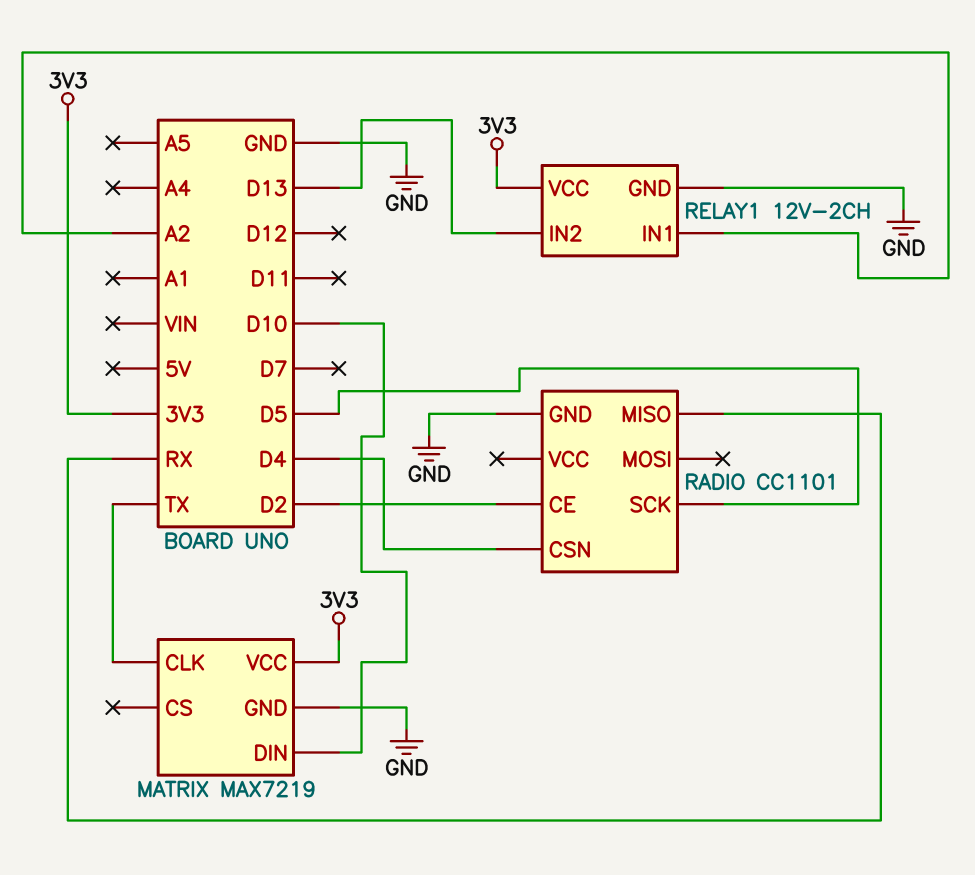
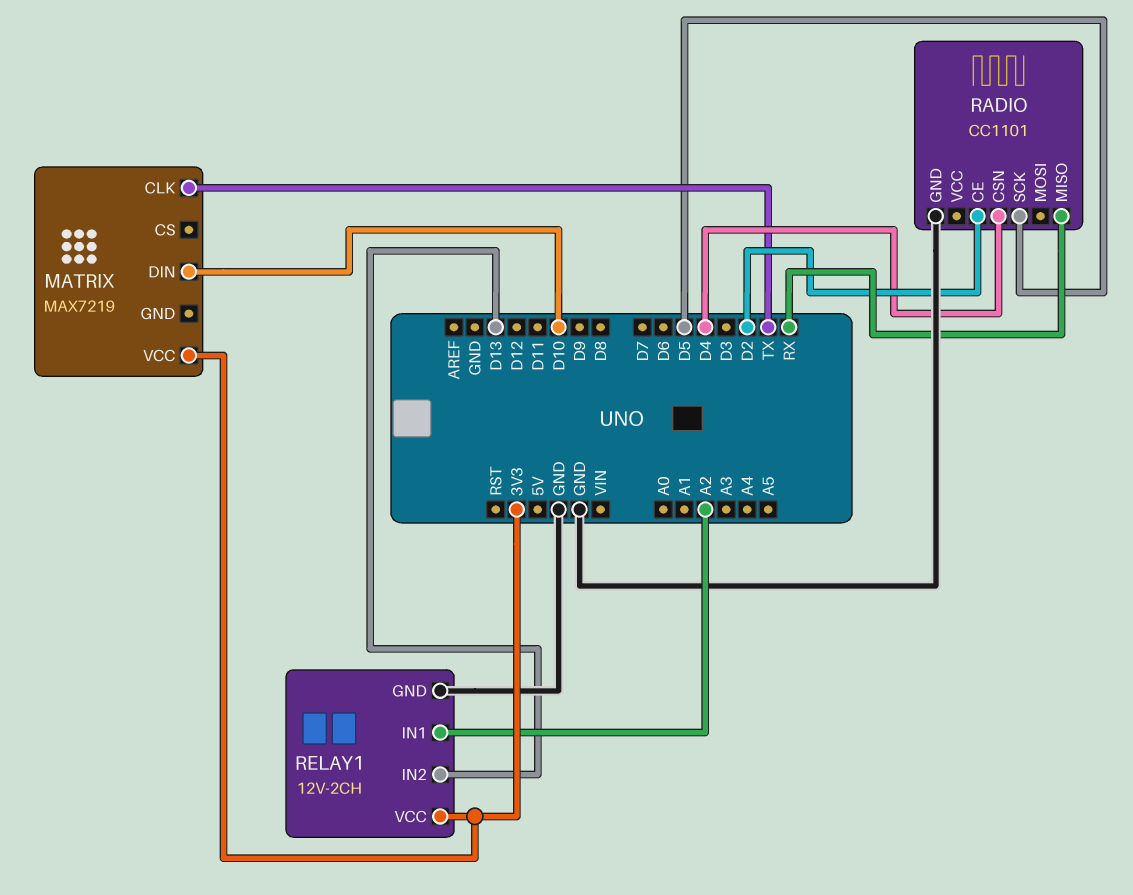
MATRIX pin GND: GND -> none

